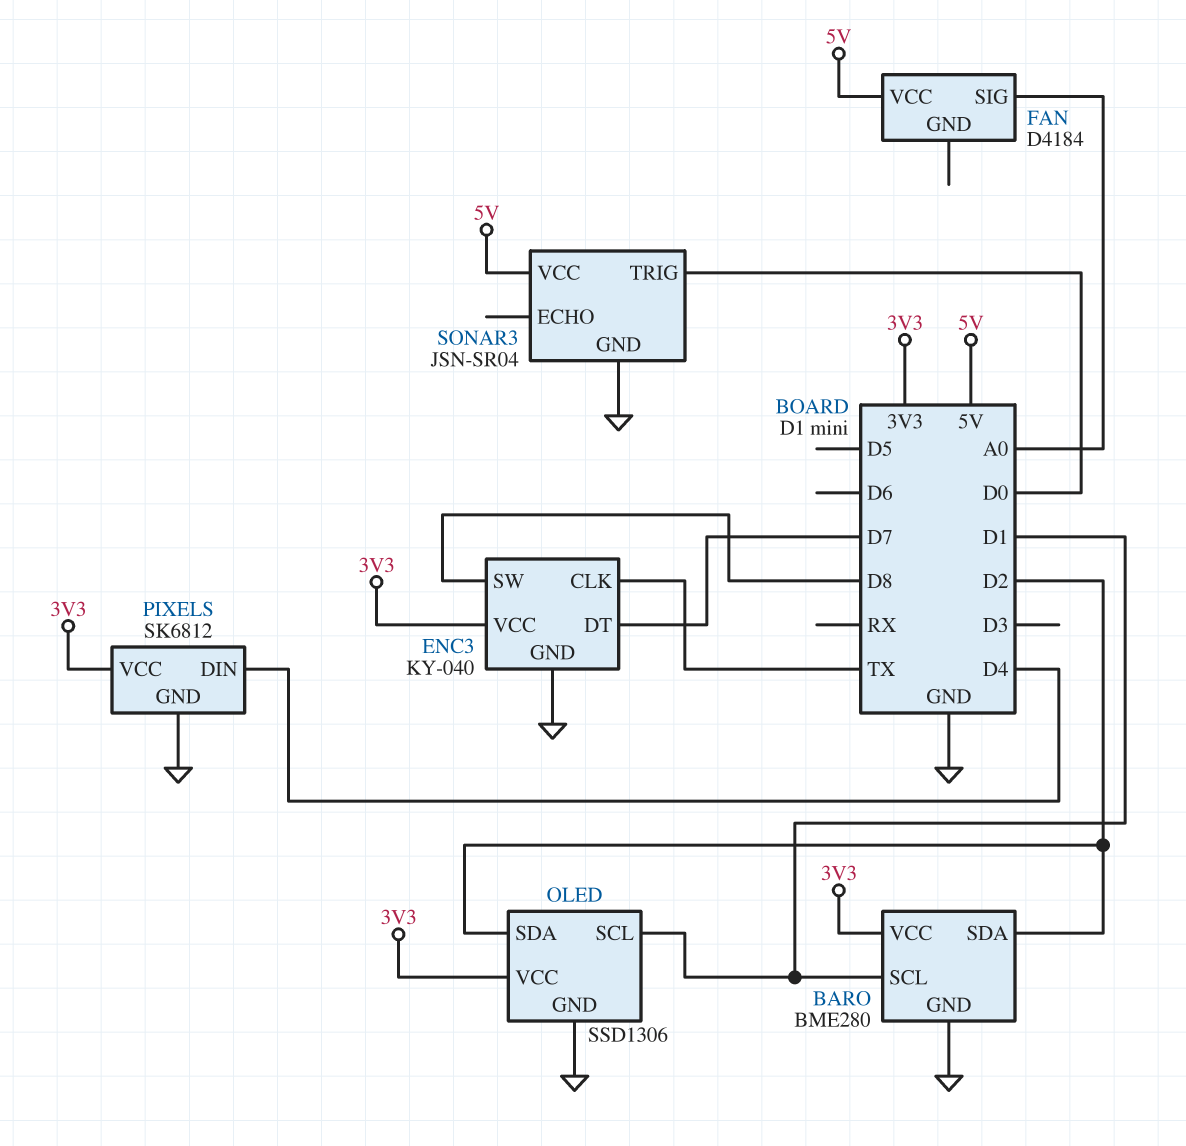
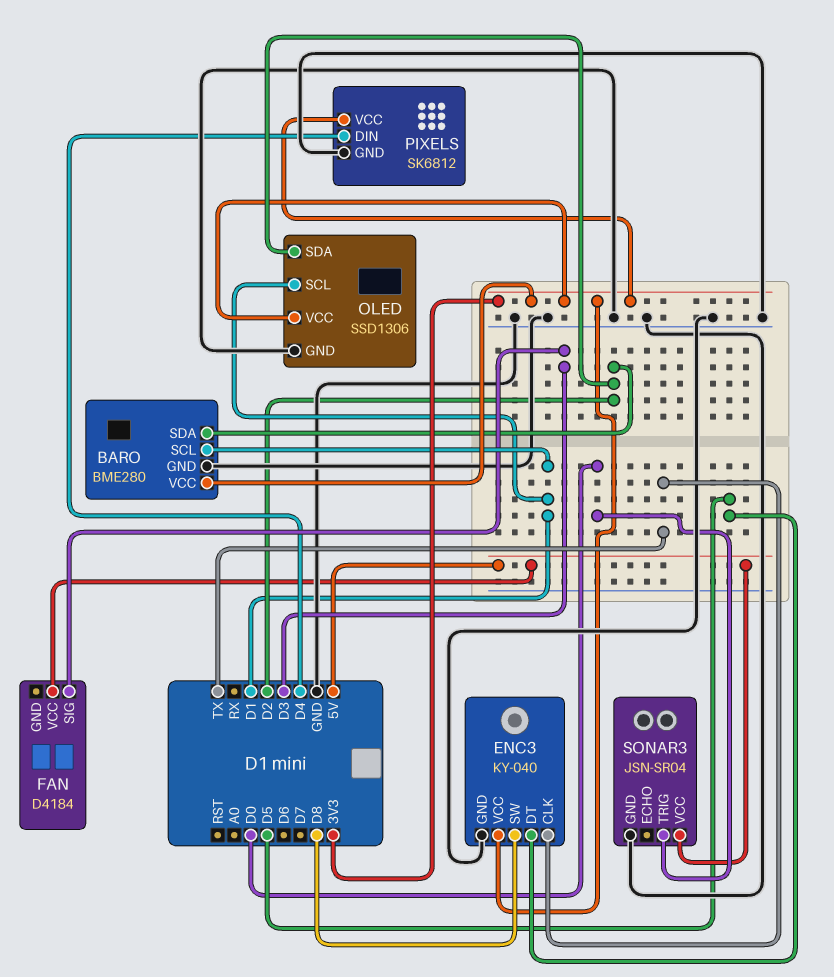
ENC3 pin DT: D7 -> D5
FAN pin SIG: A0 -> D3

